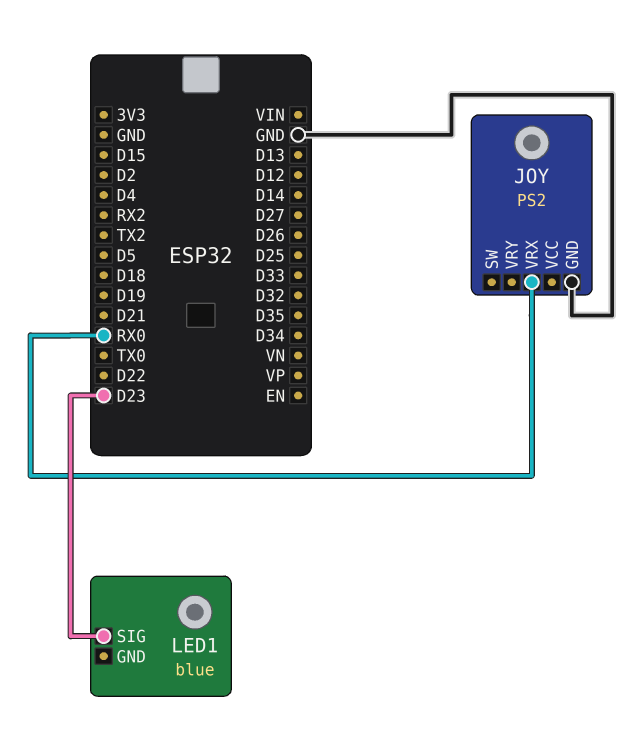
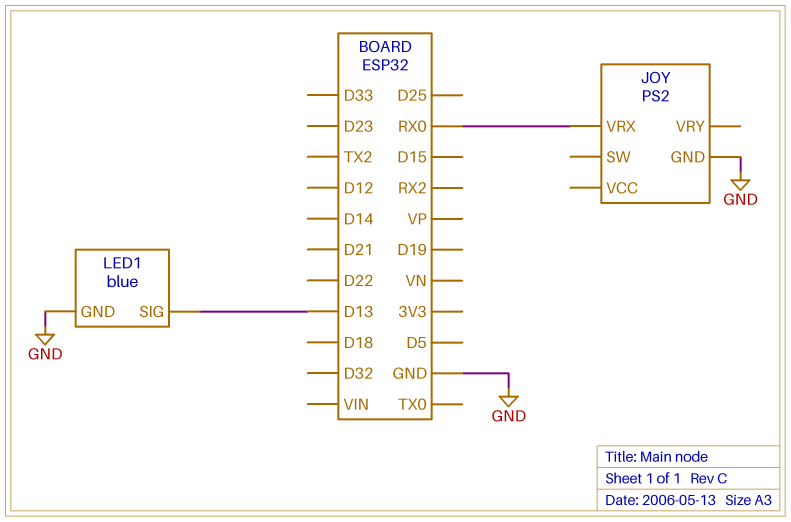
LED1 pin GND: none -> GND
LED1 pin SIG: D23 -> D13

